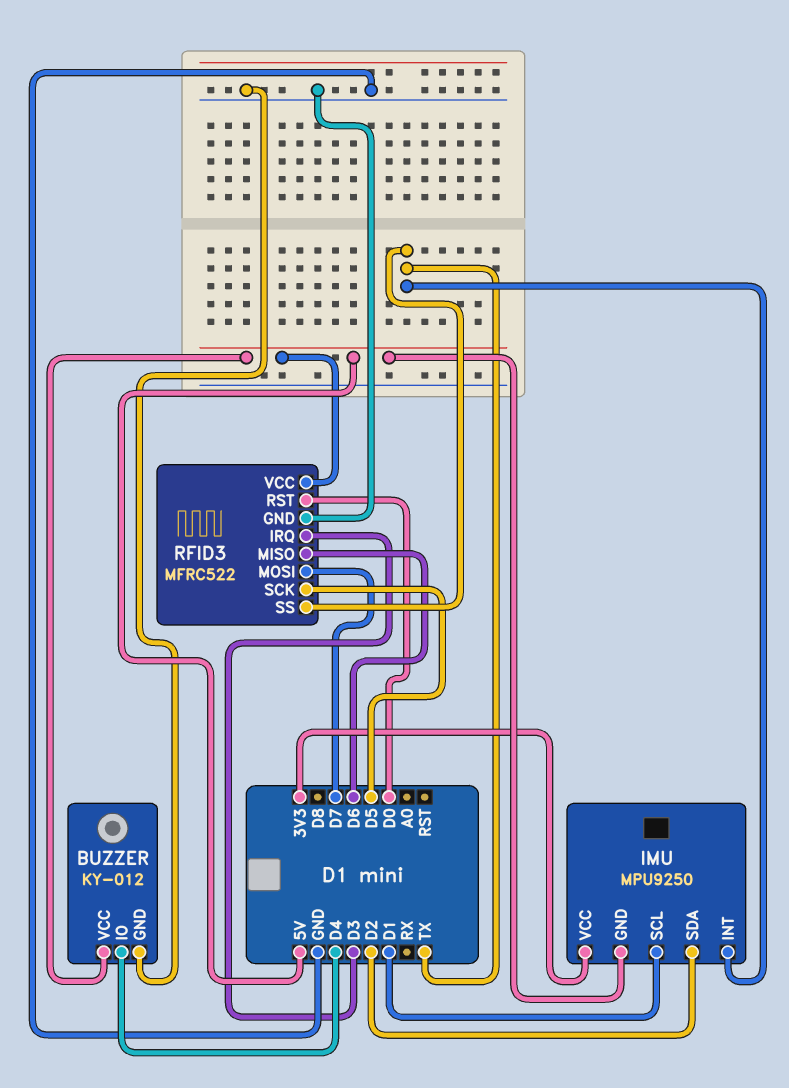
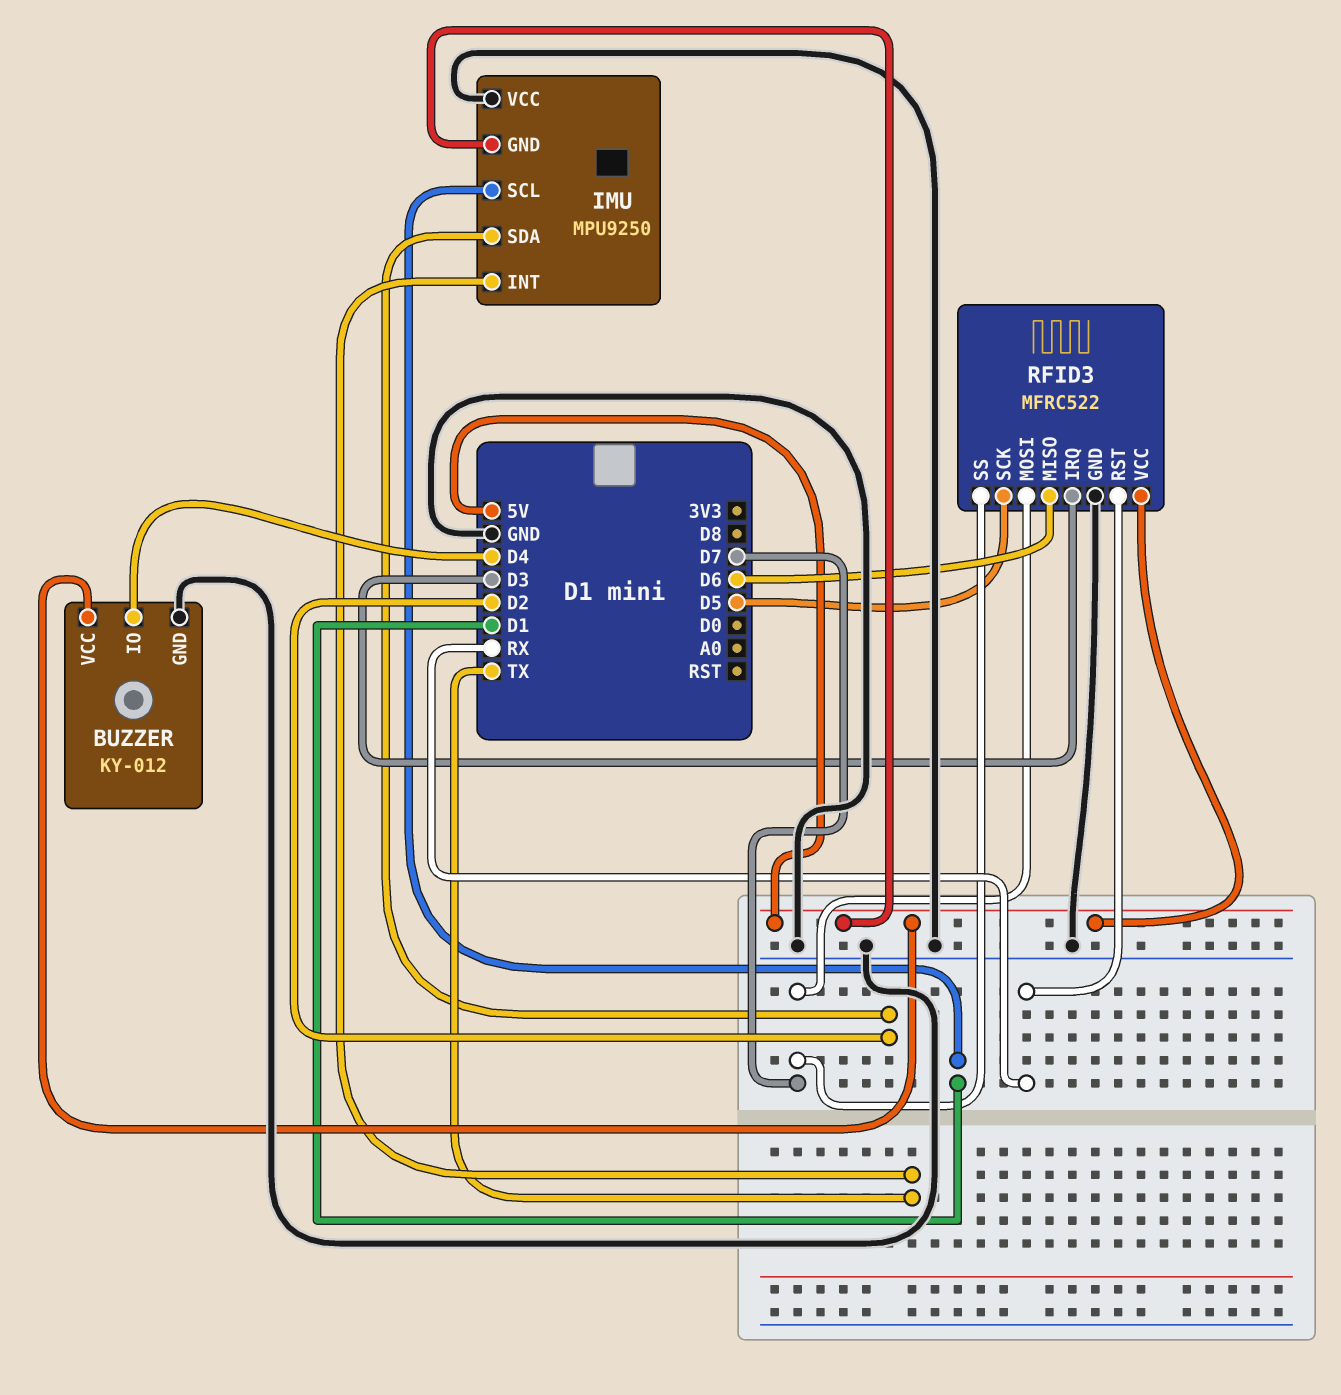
IMU pin VCC: 3V3 -> GND
RFID3 pin RST: D0 -> RX
RFID3 pin SS: TX -> D7

